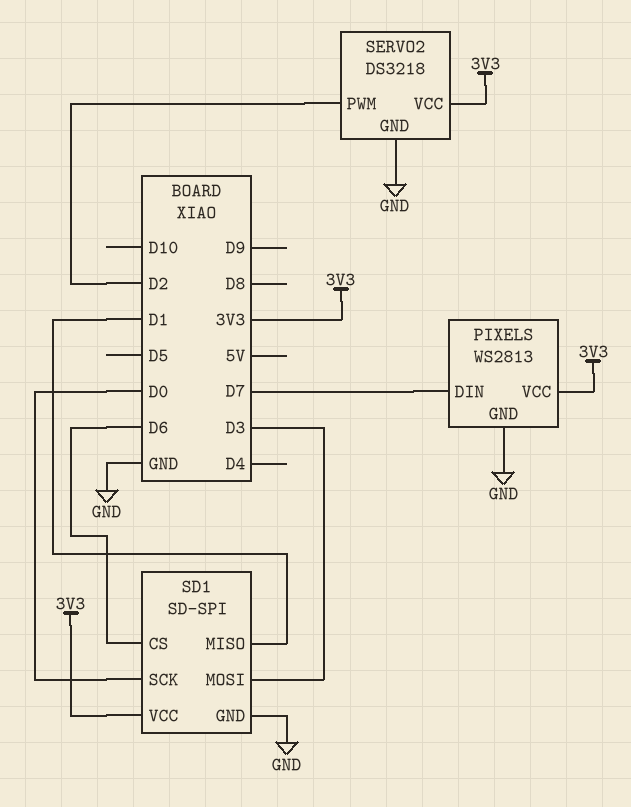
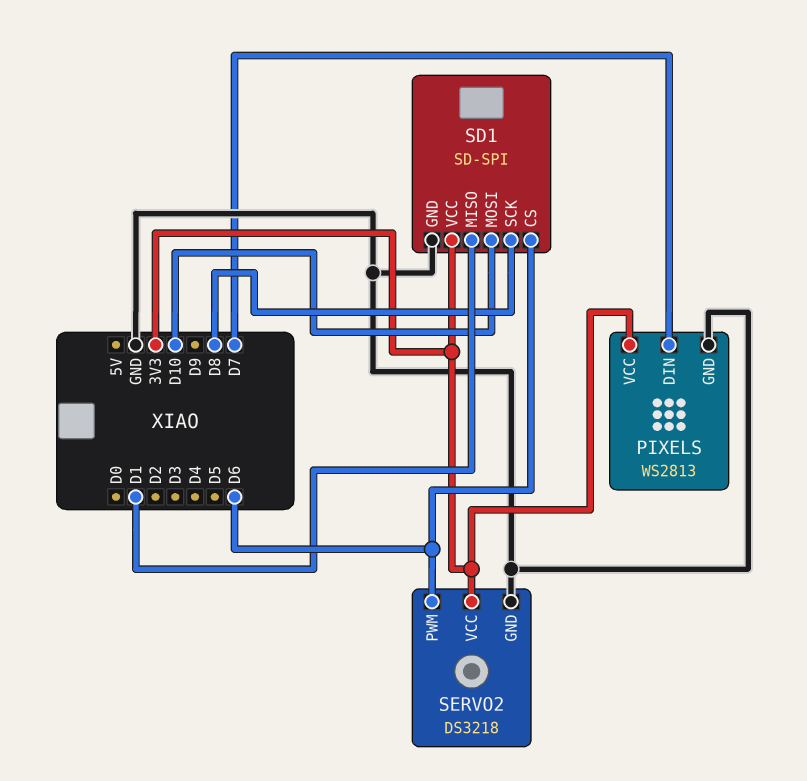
SD1 pin MOSI: D3 -> D10
SD1 pin SCK: D0 -> D8
SERVO2 pin PWM: D2 -> D6

